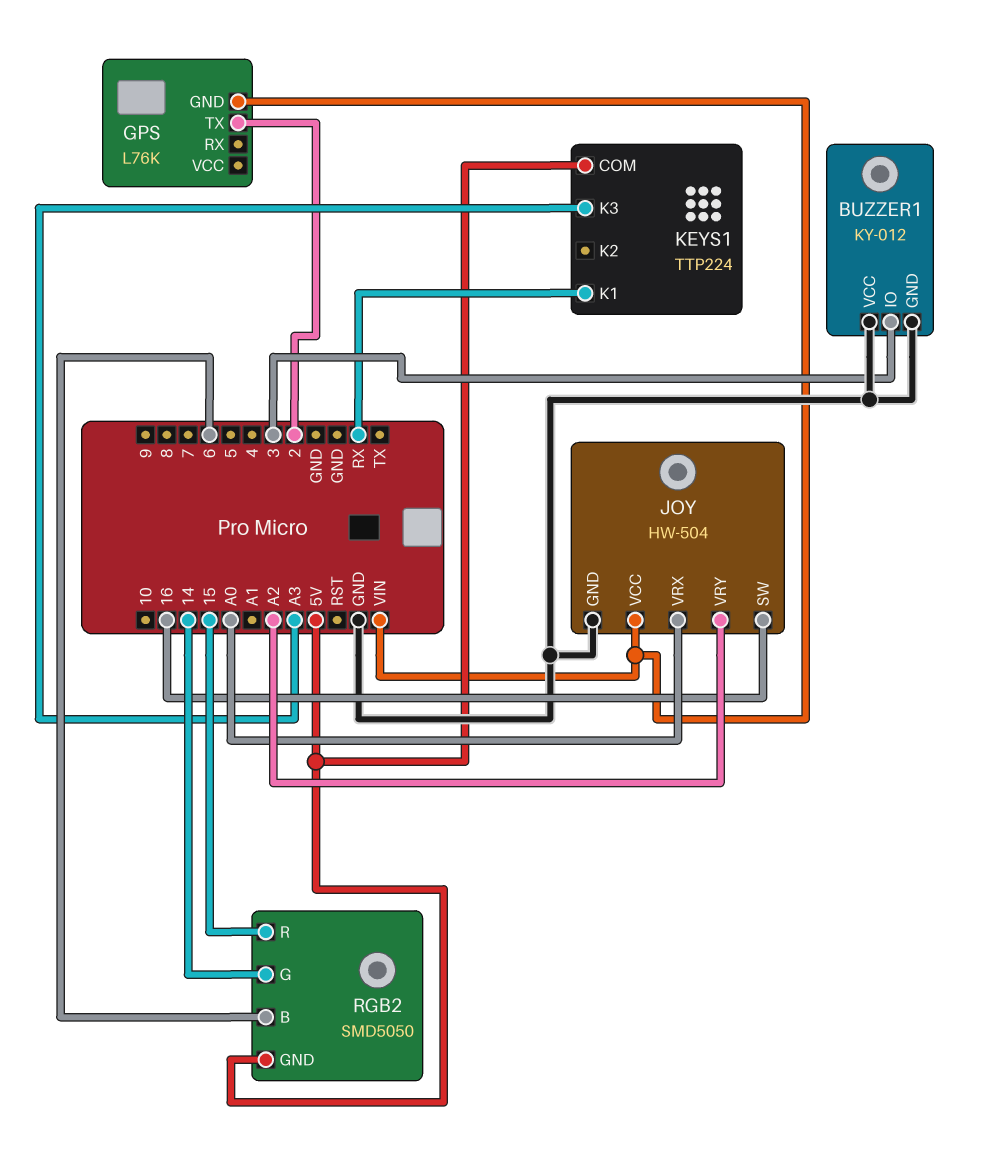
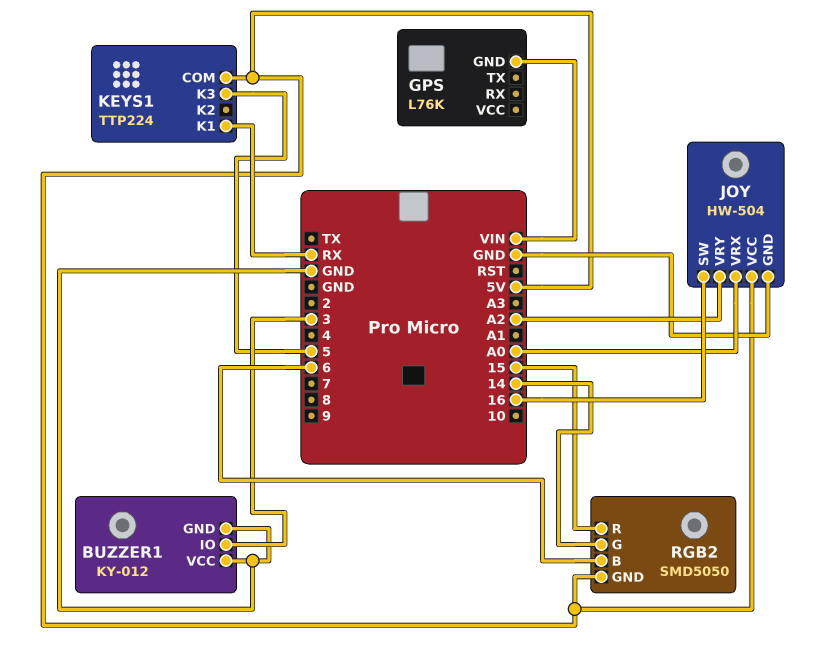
GPS pin TX: 2 -> none
JOY pin VCC: VIN -> 5V
KEYS1 pin K3: A3 -> 5

